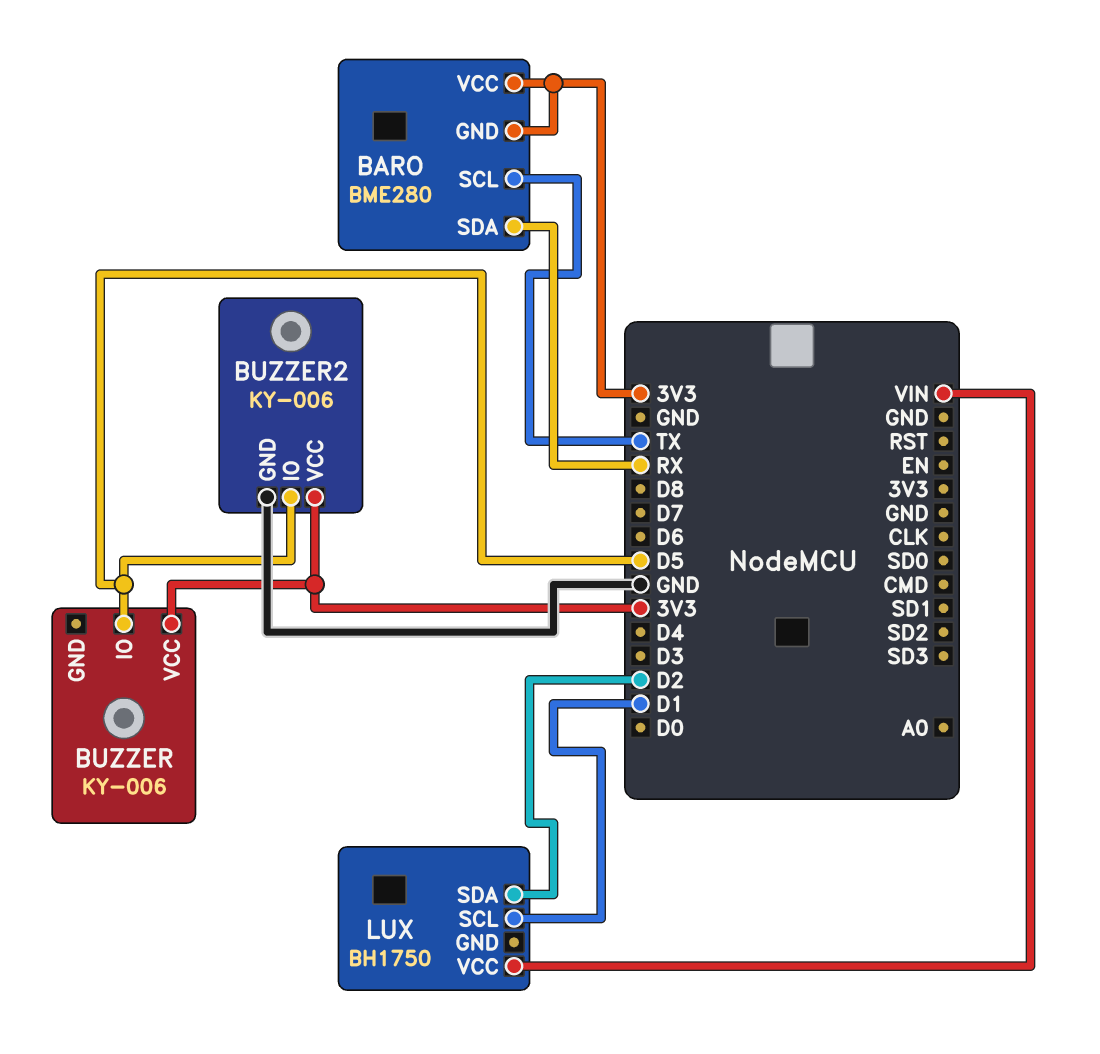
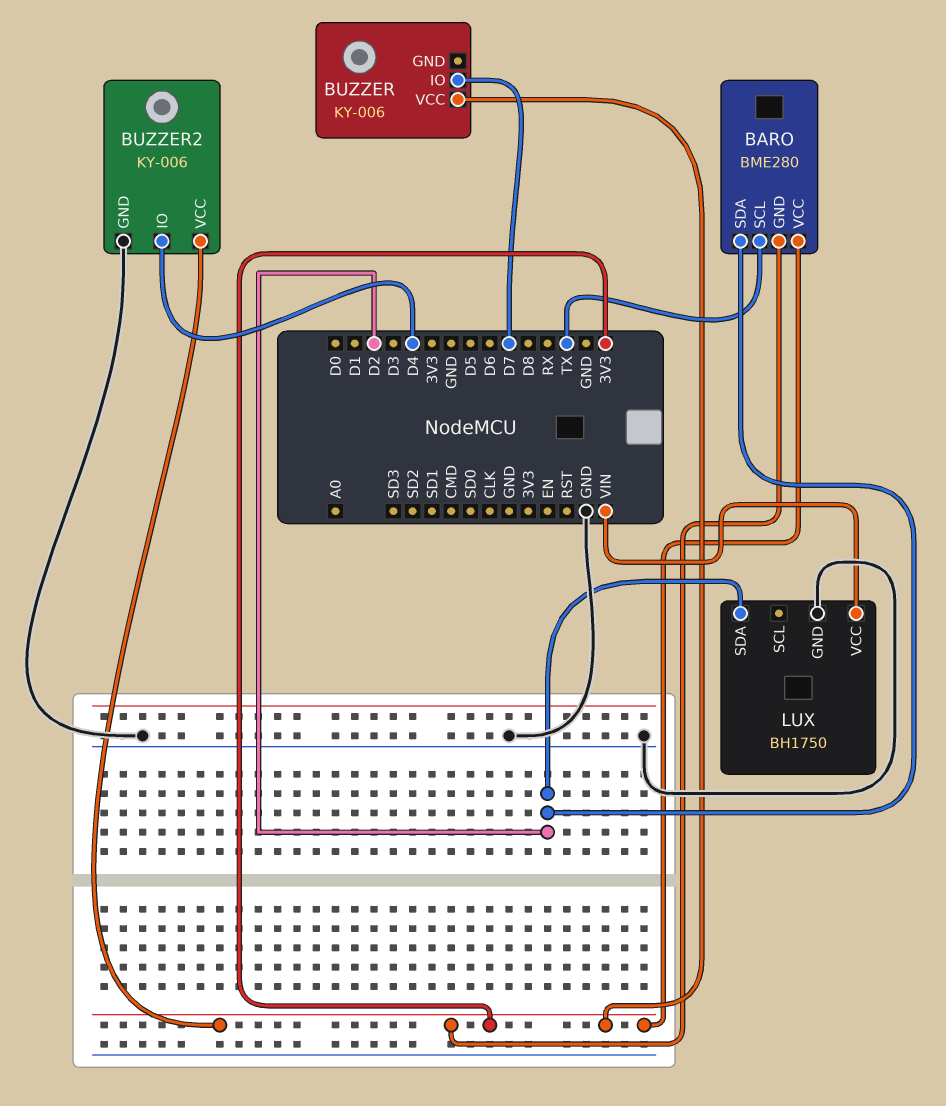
BARO pin SDA: RX -> D2
BUZZER pin IO: D5 -> D7
BUZZER2 pin IO: D5 -> D4
LUX pin GND: none -> GND
LUX pin SCL: D1 -> none

